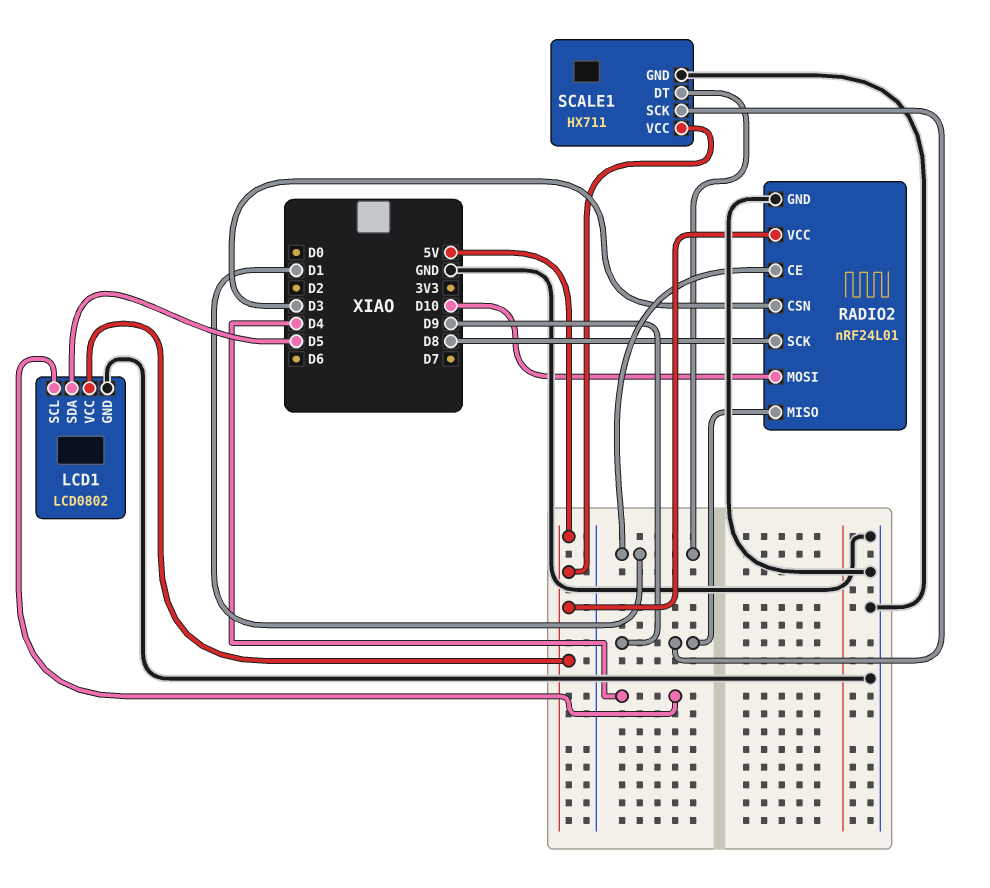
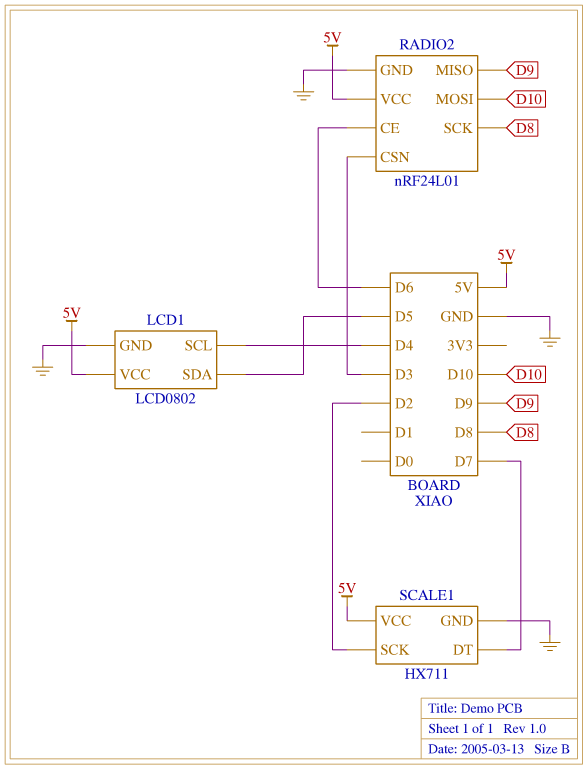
RADIO2 pin CE: D1 -> D6
SCALE1 pin DT: D1 -> D7
SCALE1 pin SCK: D9 -> D2

